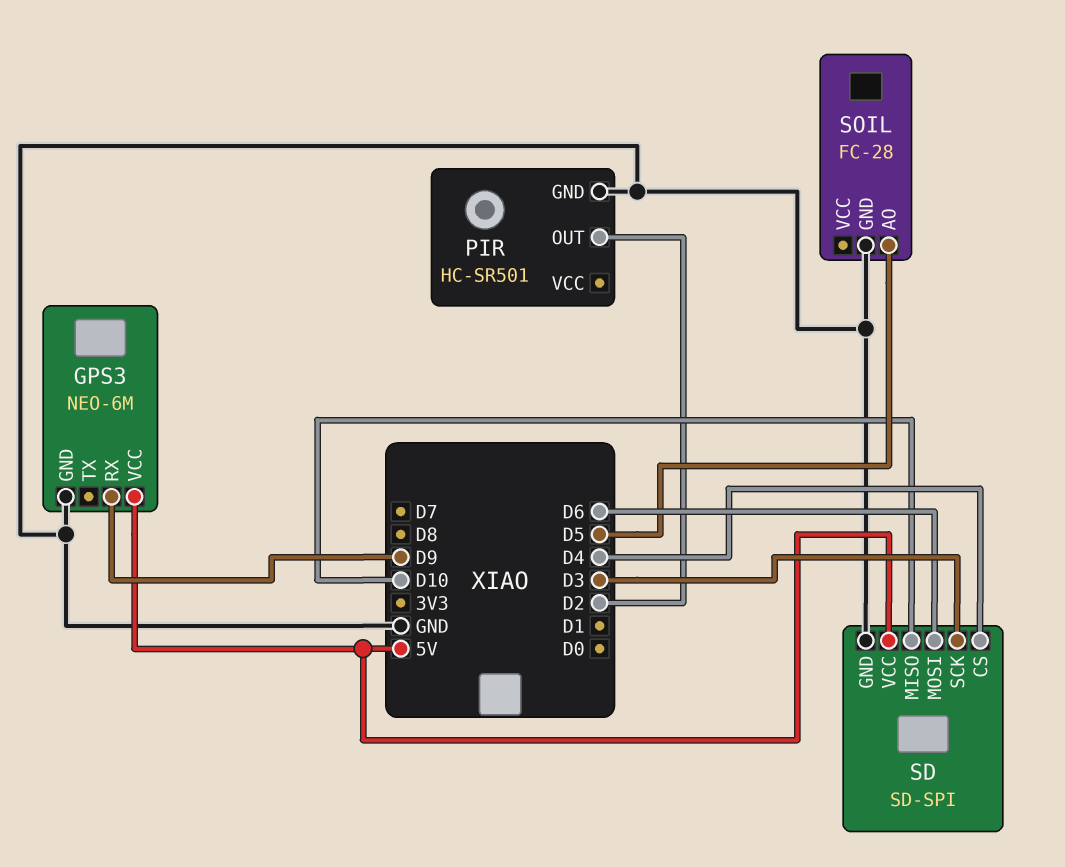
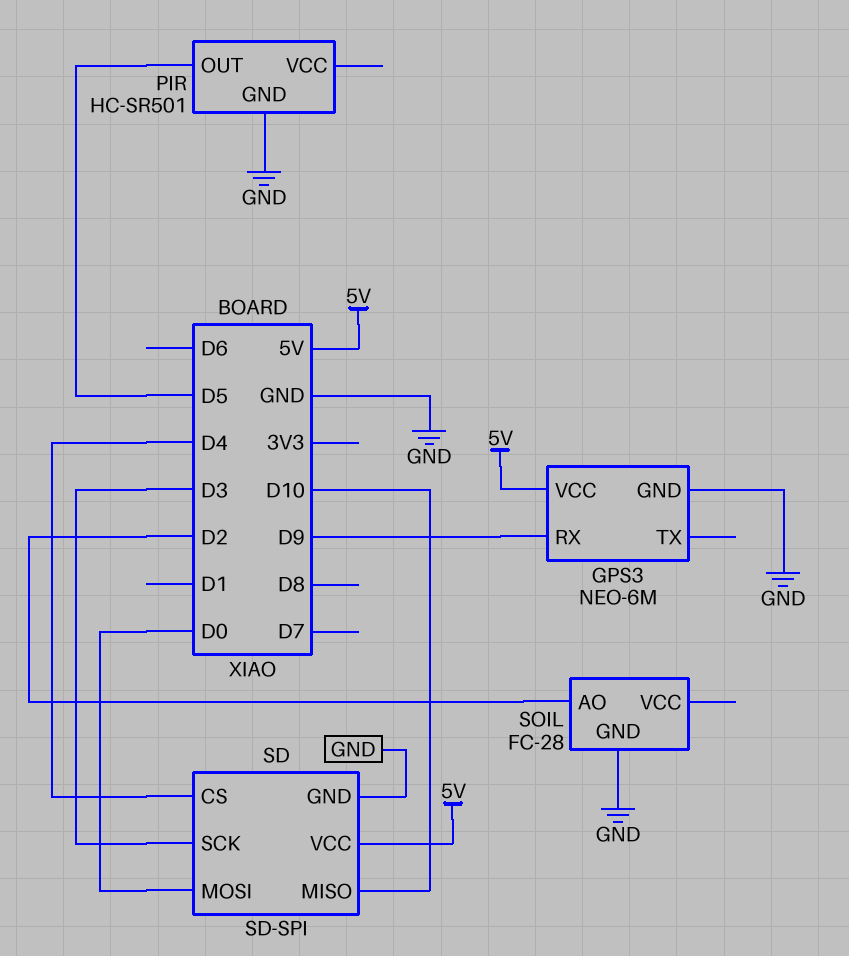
PIR pin OUT: D2 -> D5
SD pin MOSI: D6 -> D0
SOIL pin AO: D5 -> D2

